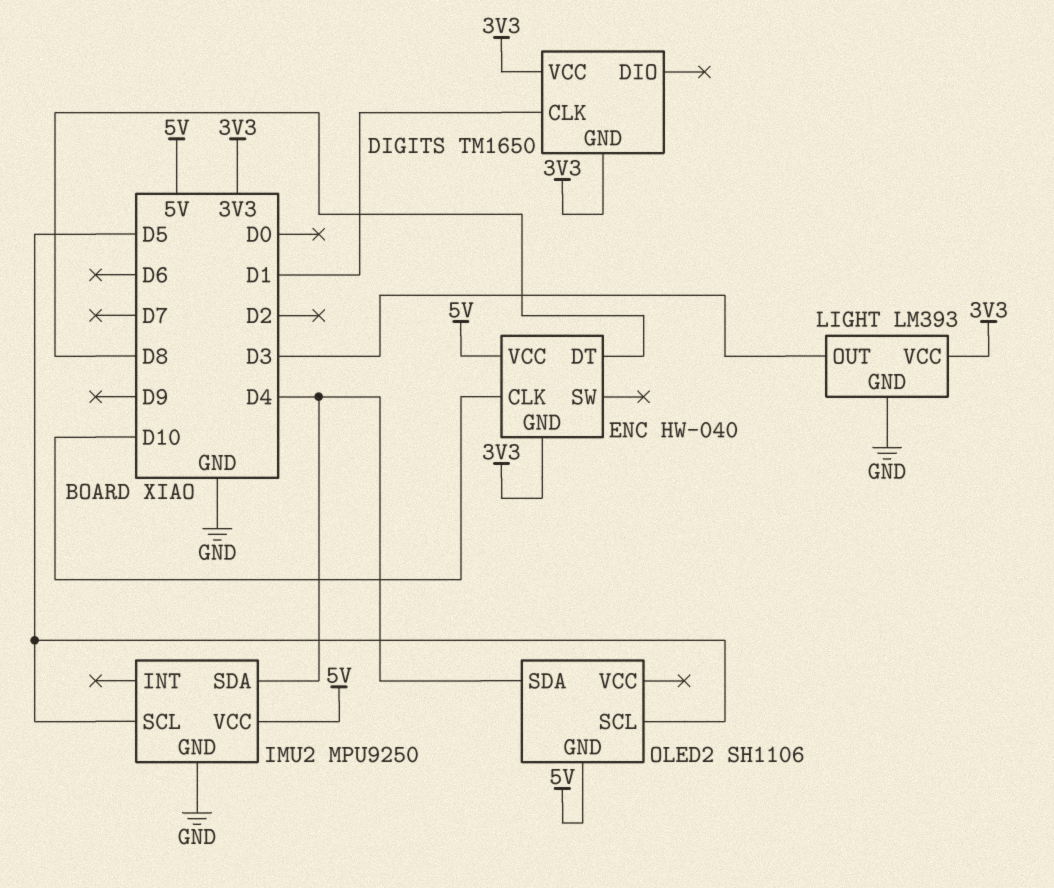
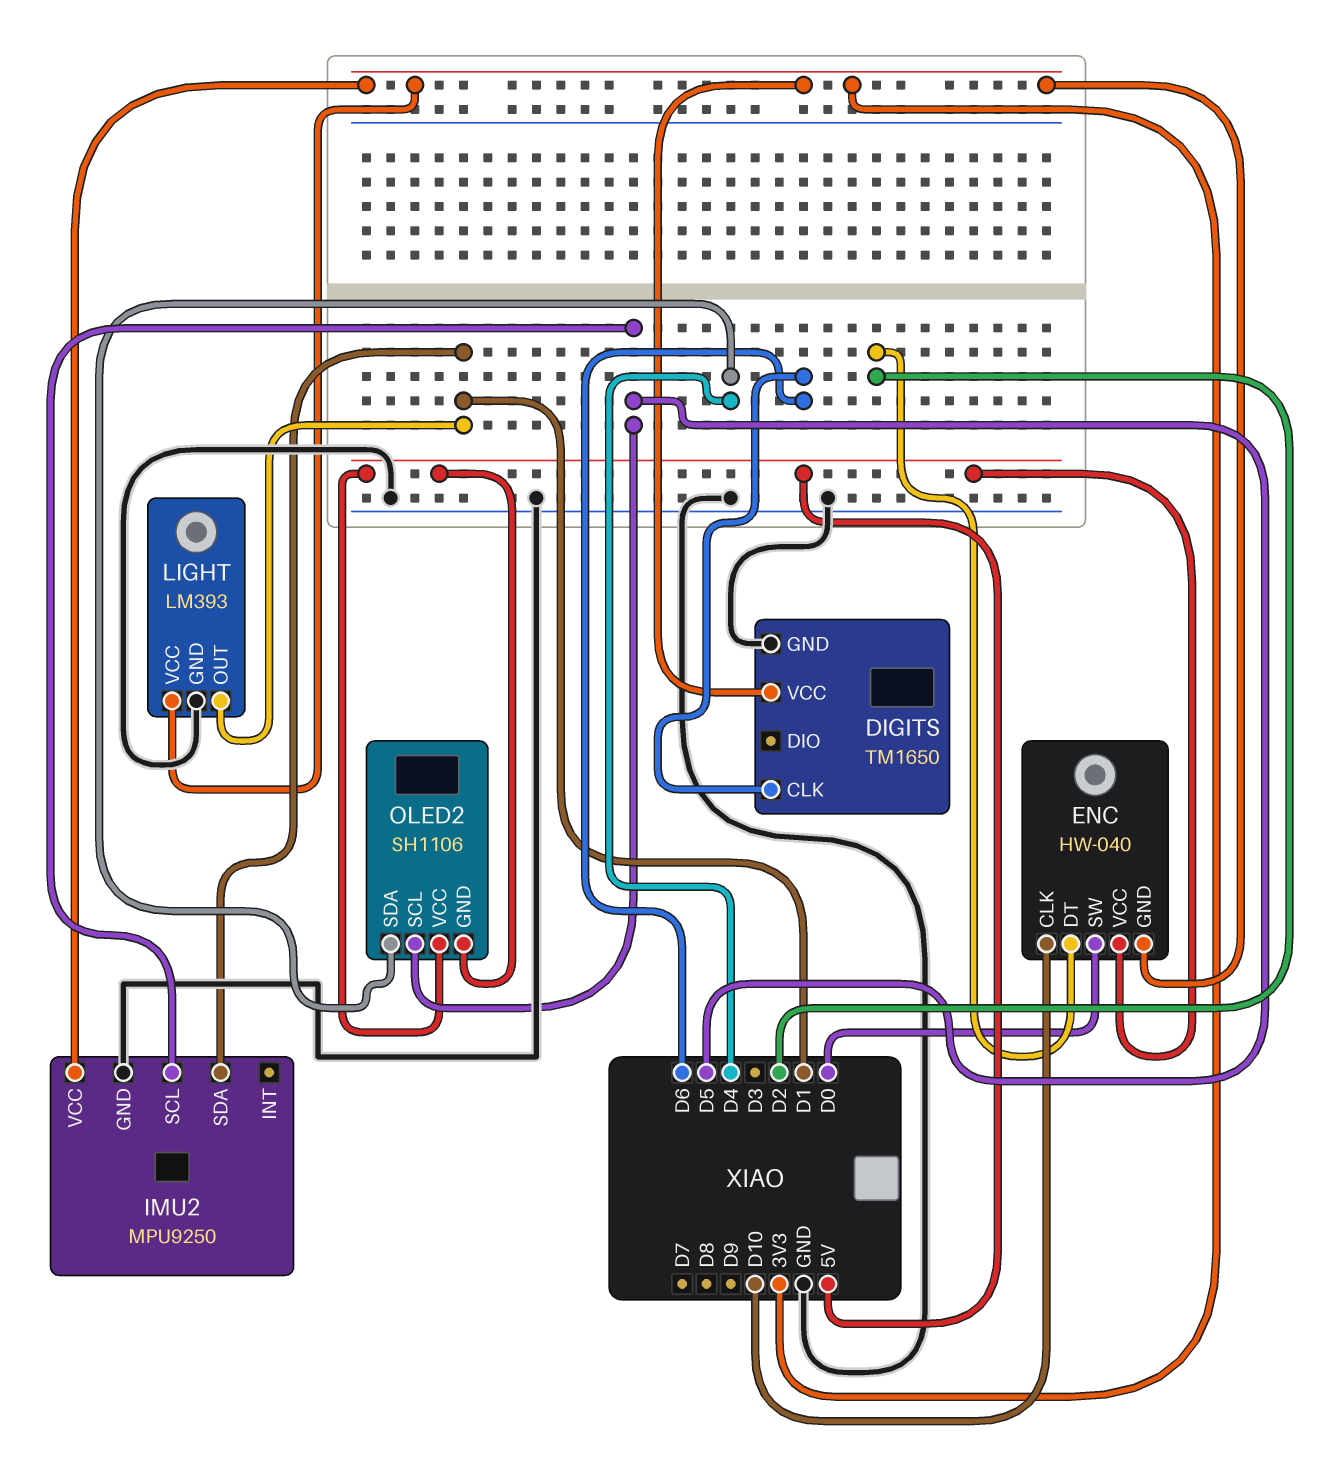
DIGITS pin CLK: D1 -> D6
DIGITS pin GND: 3V3 -> GND
ENC pin DT: D8 -> D2
ENC pin SW: none -> D0
IMU2 pin SDA: D4 -> D1
IMU2 pin VCC: 5V -> 3V3
LIGHT pin OUT: D3 -> D1
OLED2 pin VCC: none -> 5V

